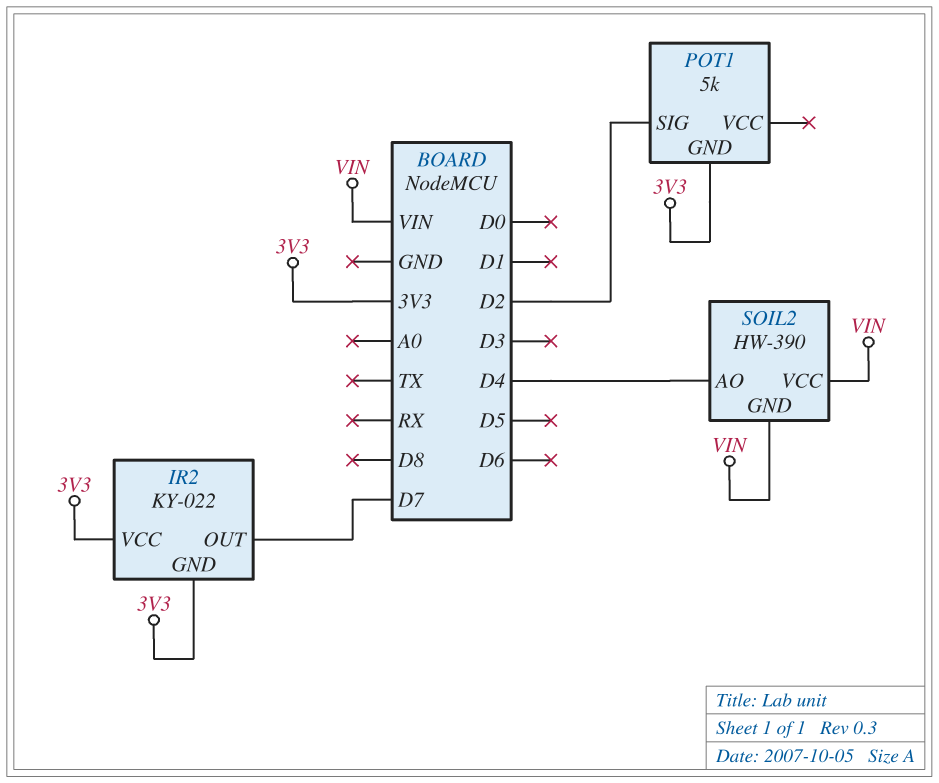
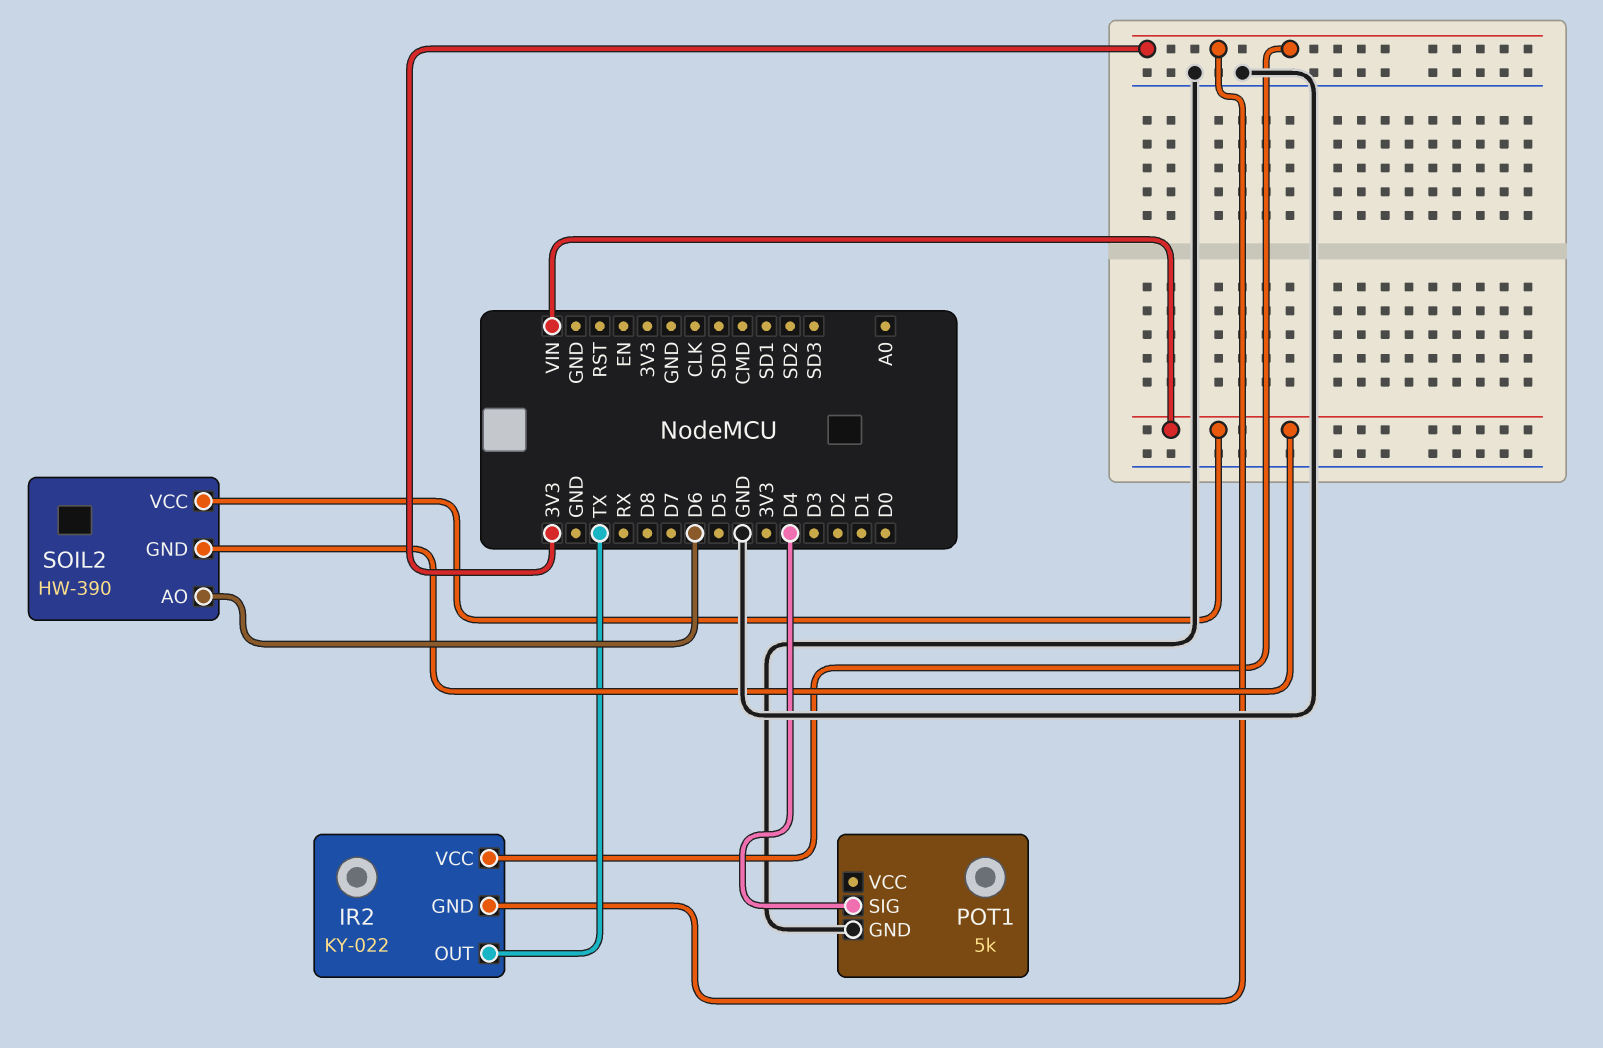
IR2 pin OUT: D7 -> TX
POT1 pin GND: 3V3 -> GND
POT1 pin SIG: D2 -> D4
SOIL2 pin AO: D4 -> D6

